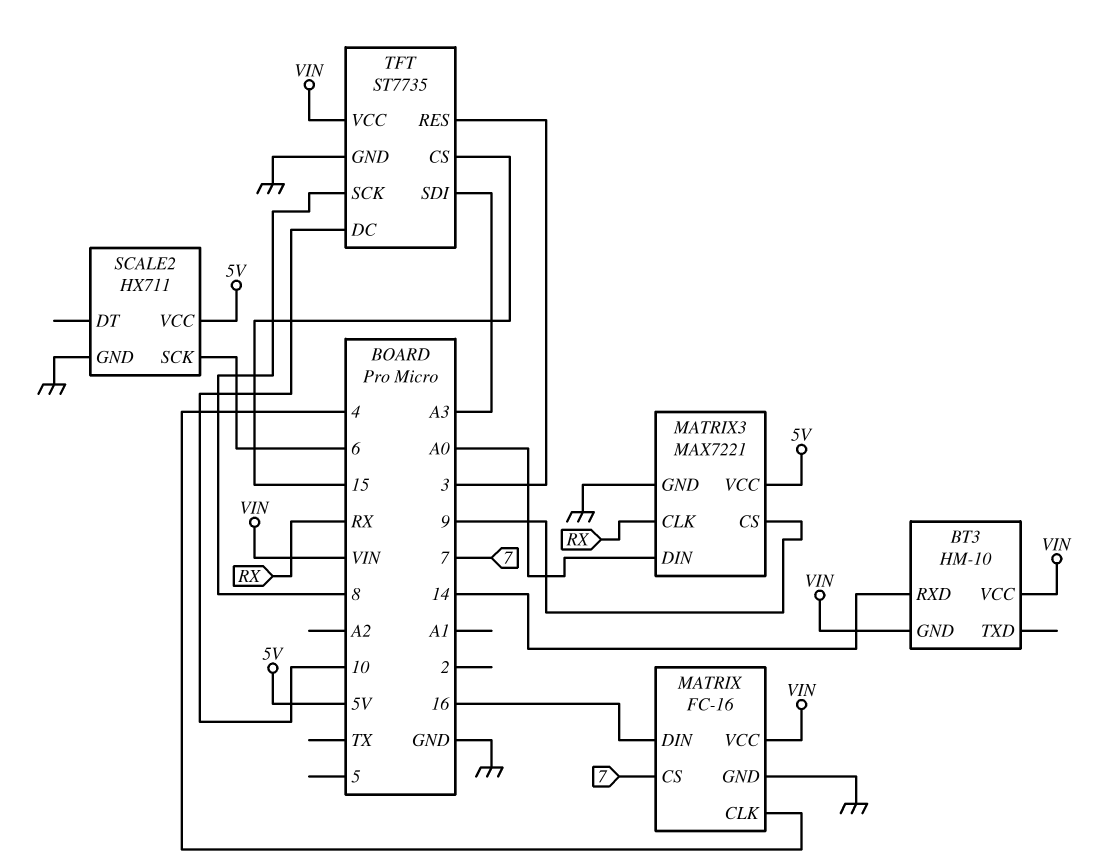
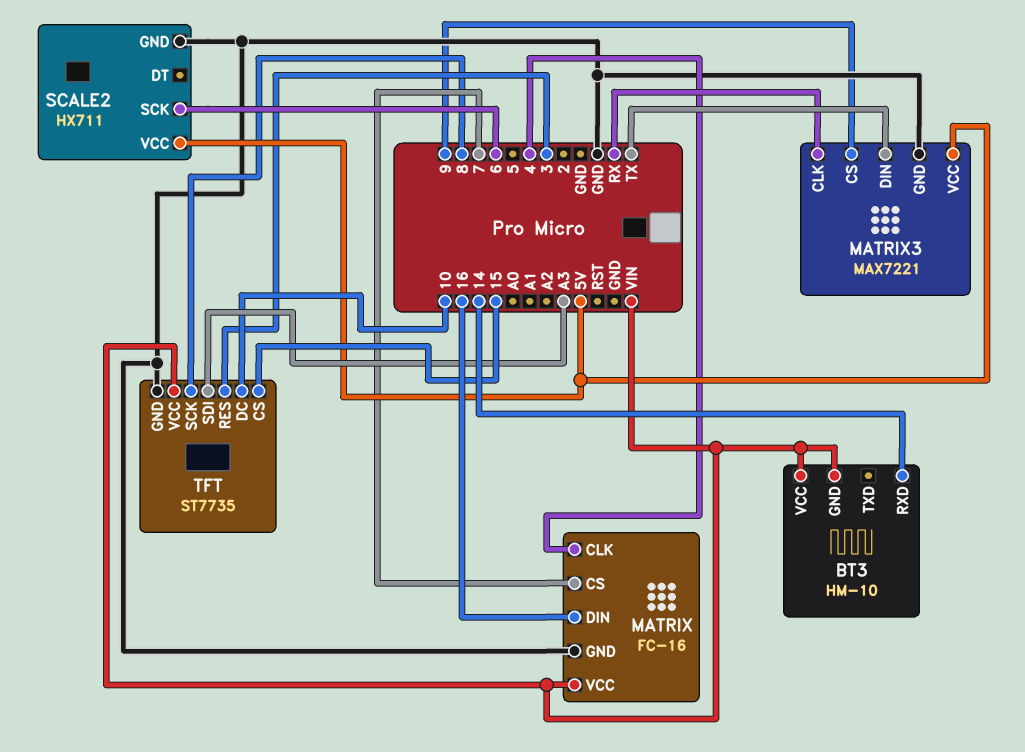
MATRIX3 pin DIN: A0 -> TX

